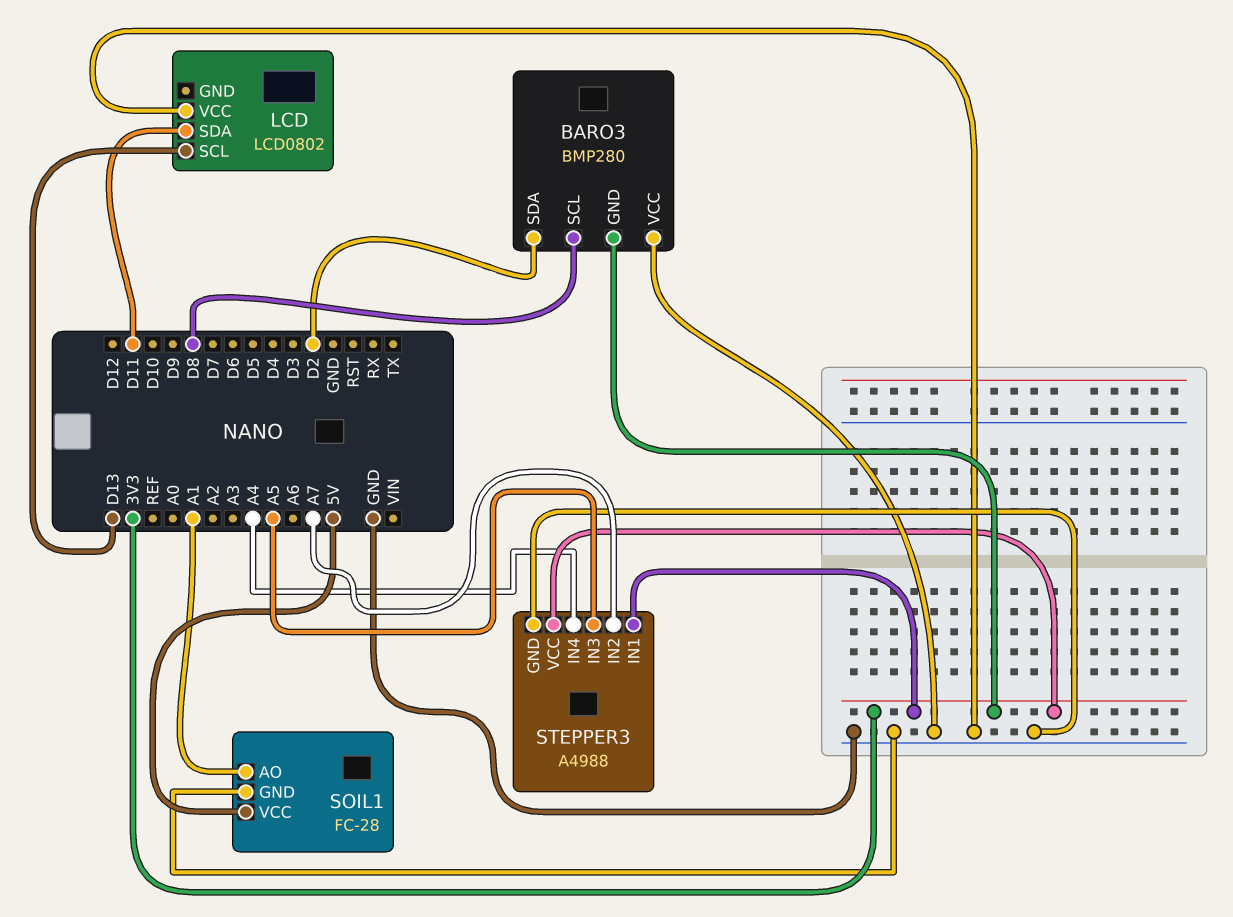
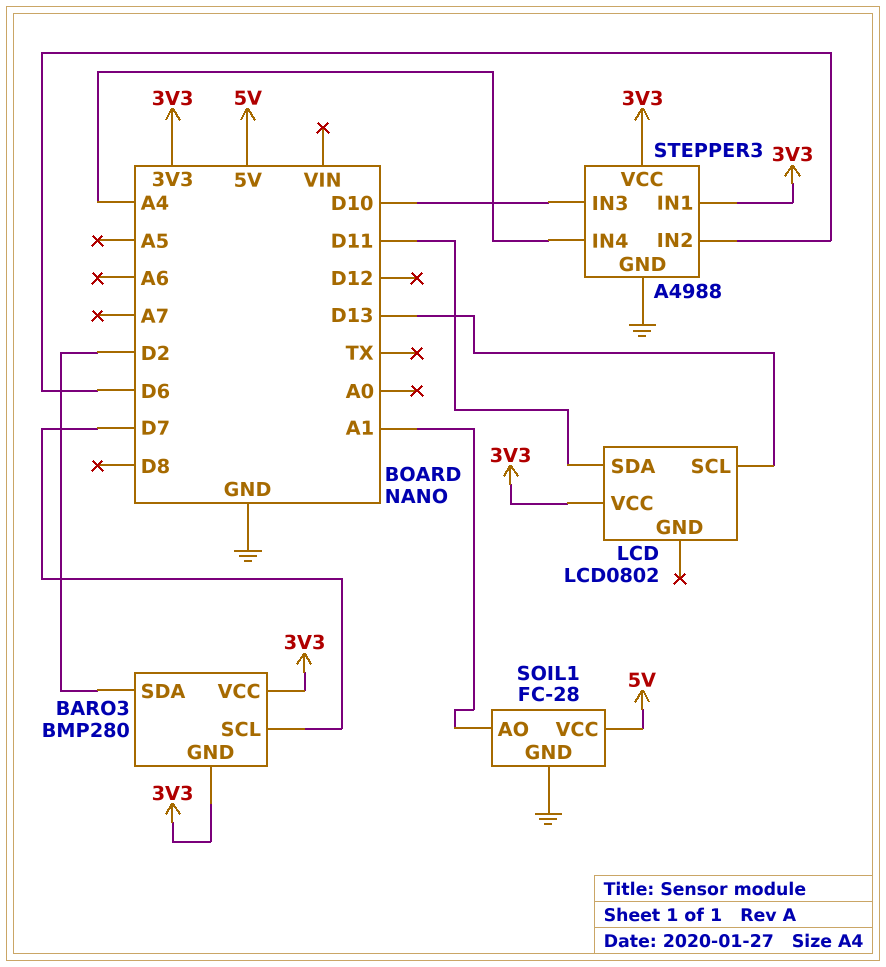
BARO3 pin SCL: D8 -> D7
BARO3 pin VCC: GND -> 3V3
LCD pin VCC: GND -> 3V3
STEPPER3 pin IN2: A7 -> D6
STEPPER3 pin IN3: A5 -> D10

